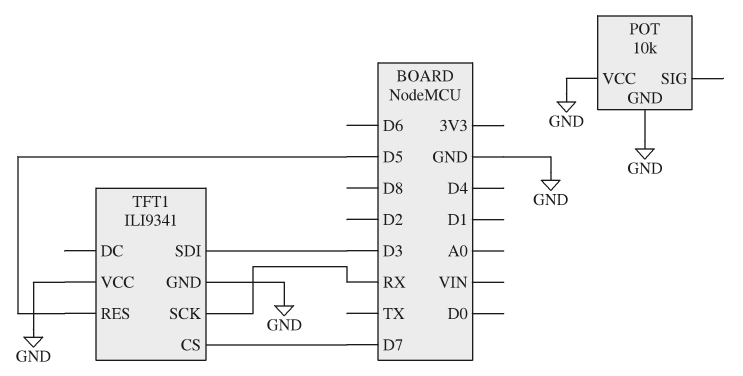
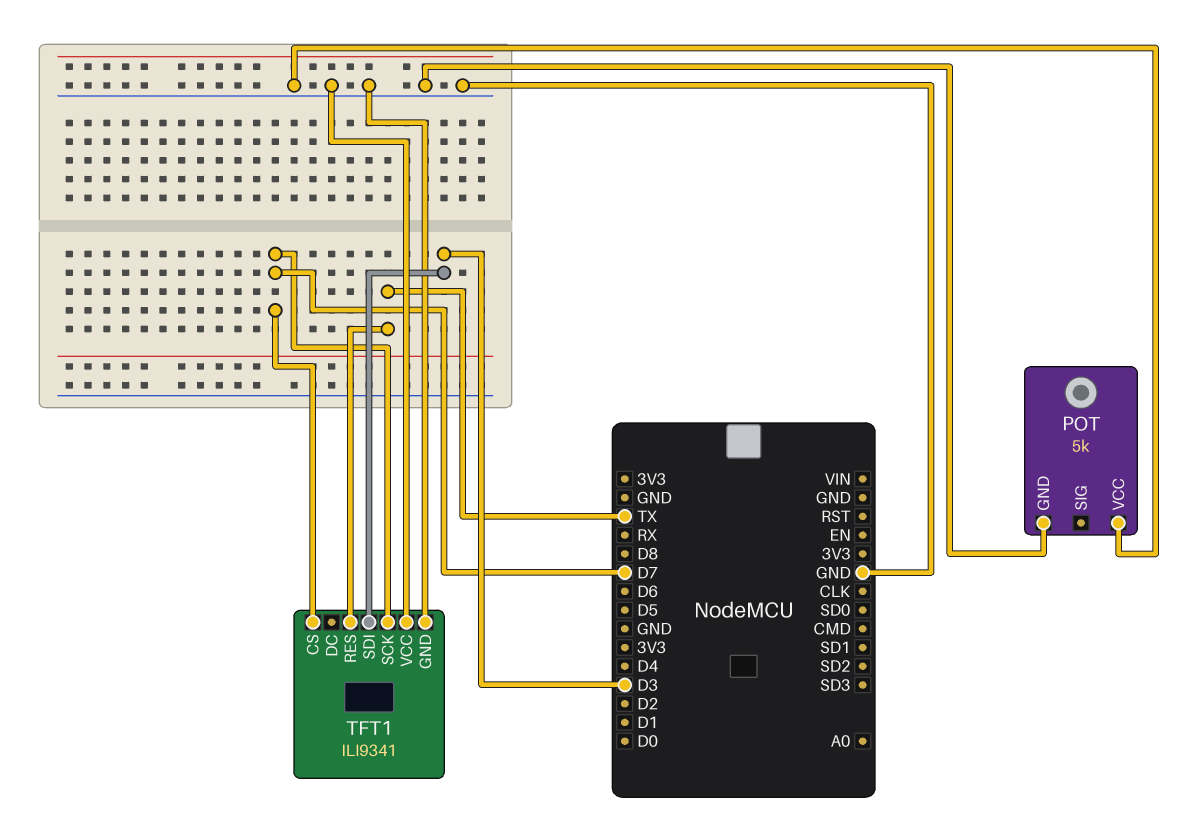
POT: 10k -> 5k
TFT1 pin RES: D5 -> TX
TFT1 pin SCK: RX -> D7

